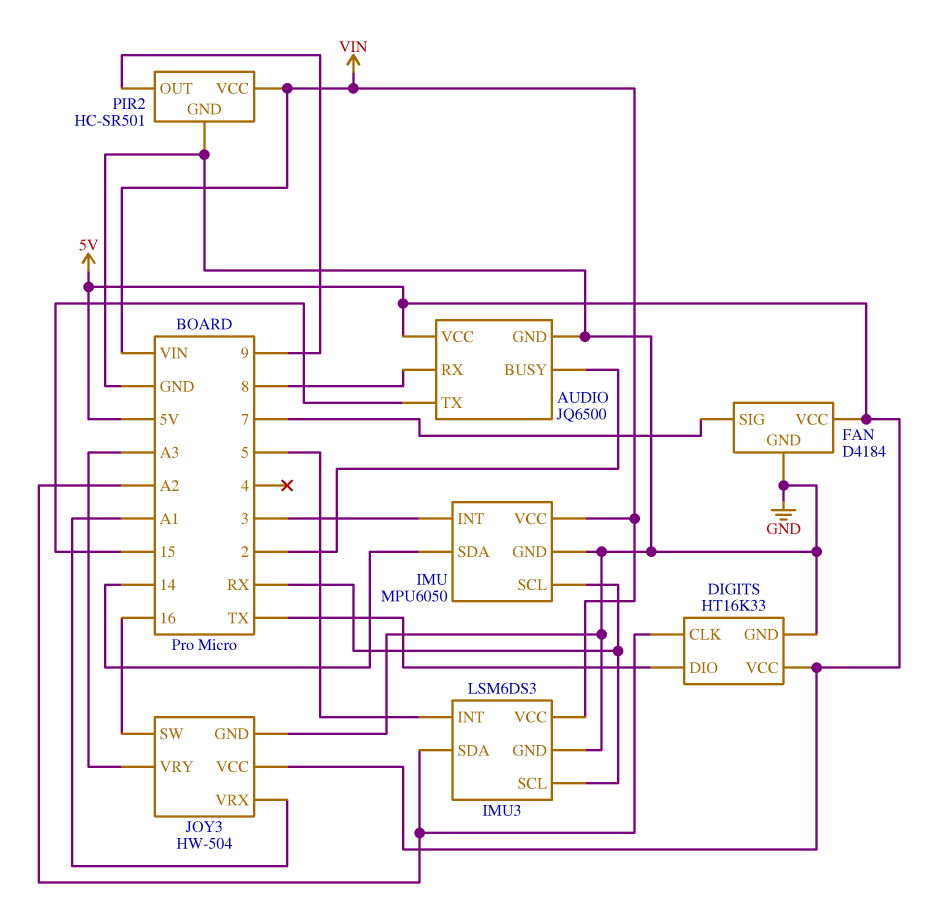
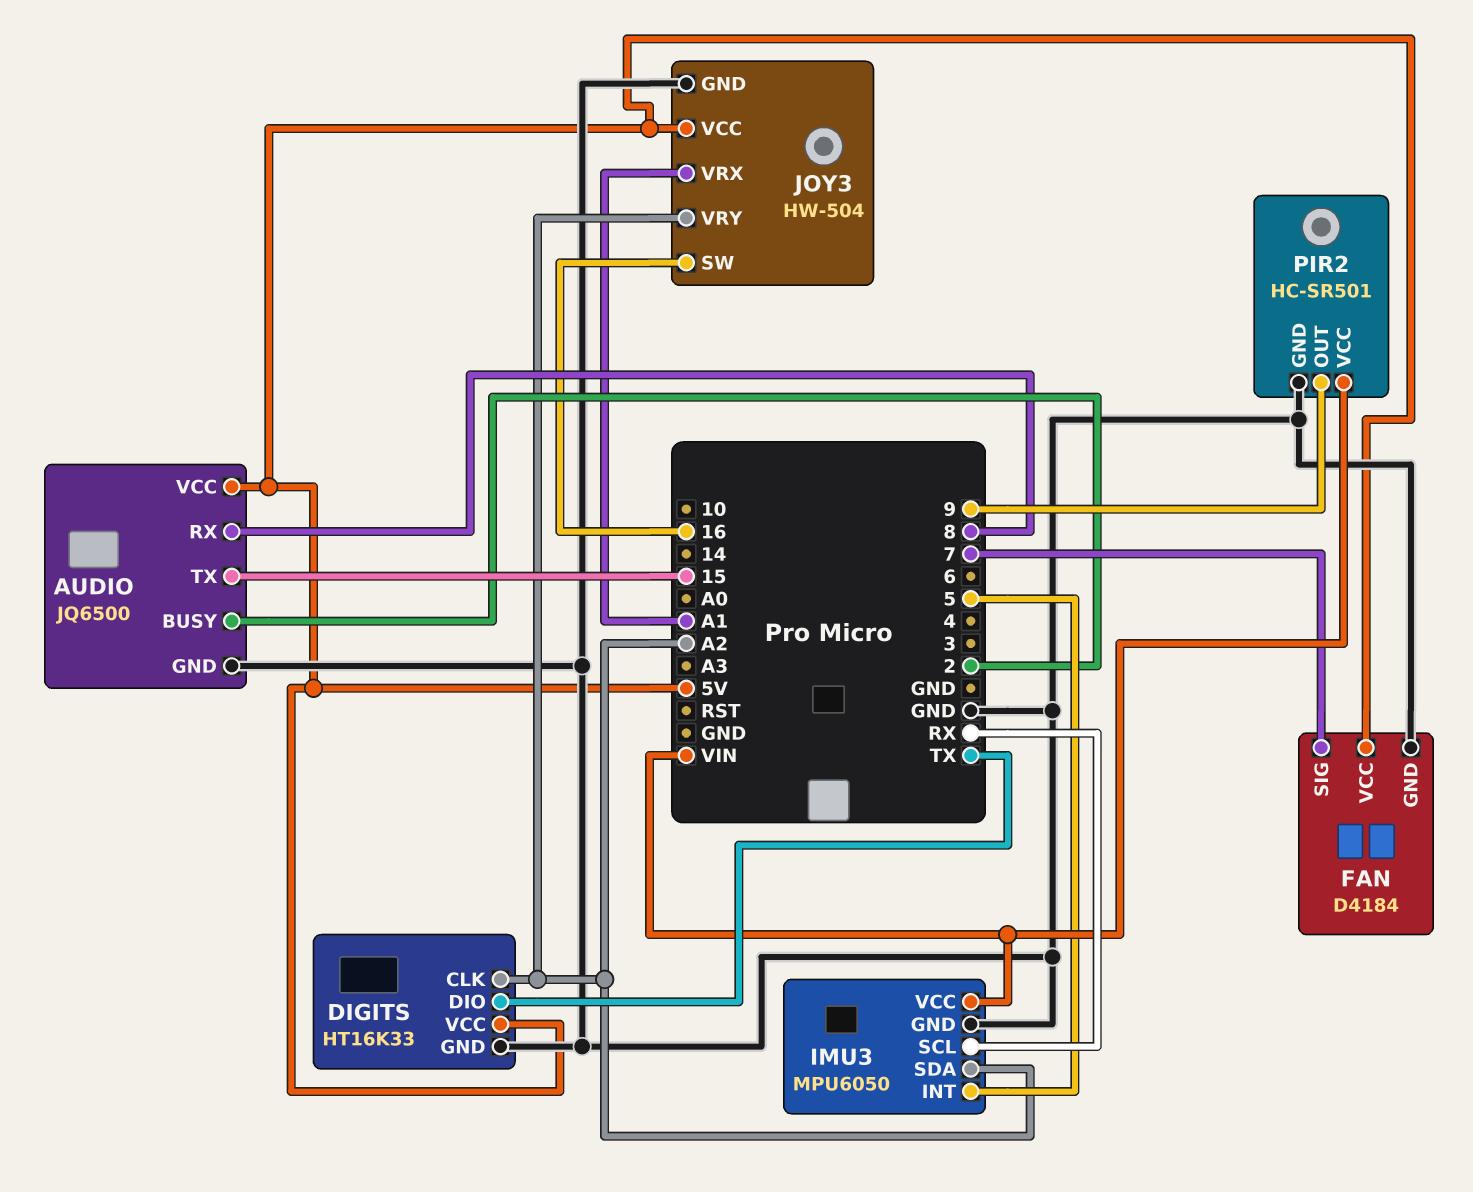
IMU: MPU6050 -> none
IMU pin GND: GND -> none
IMU pin INT: 3 -> none
IMU pin SCL: RX -> none
IMU pin SDA: 14 -> none
IMU pin VCC: VIN -> none
IMU3: LSM6DS3 -> MPU6050
JOY3 pin VRY: A3 -> A2

